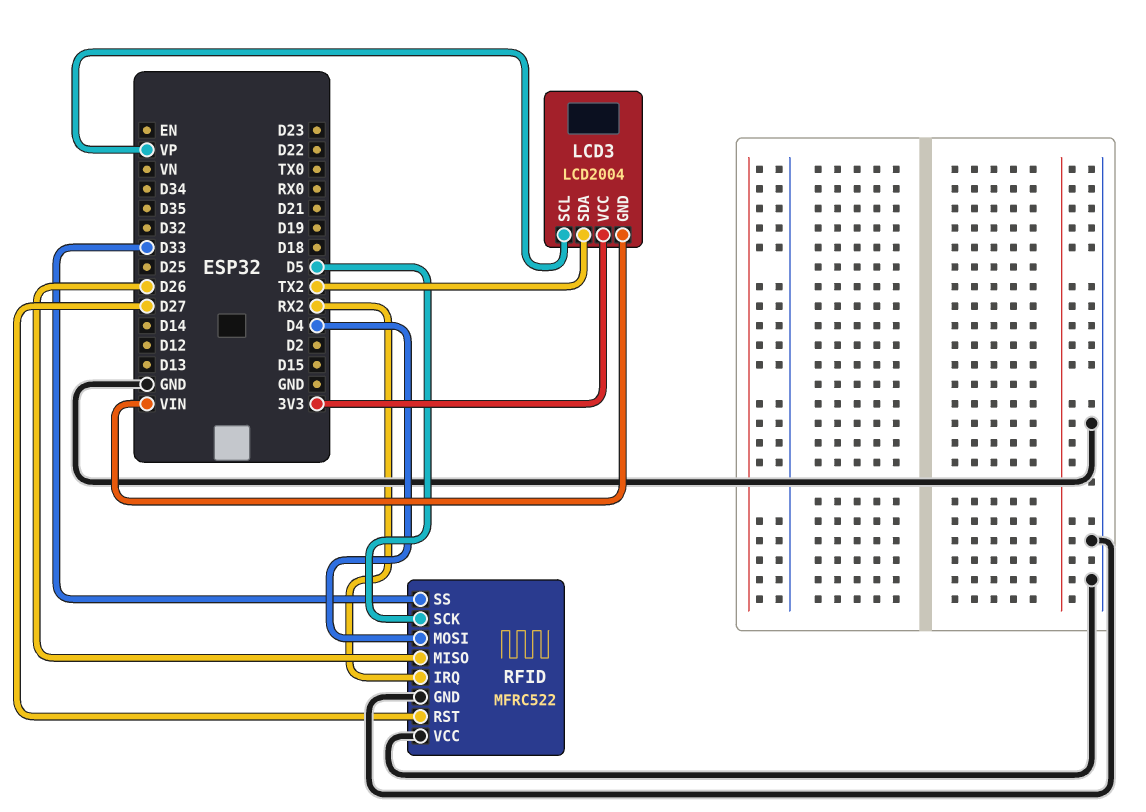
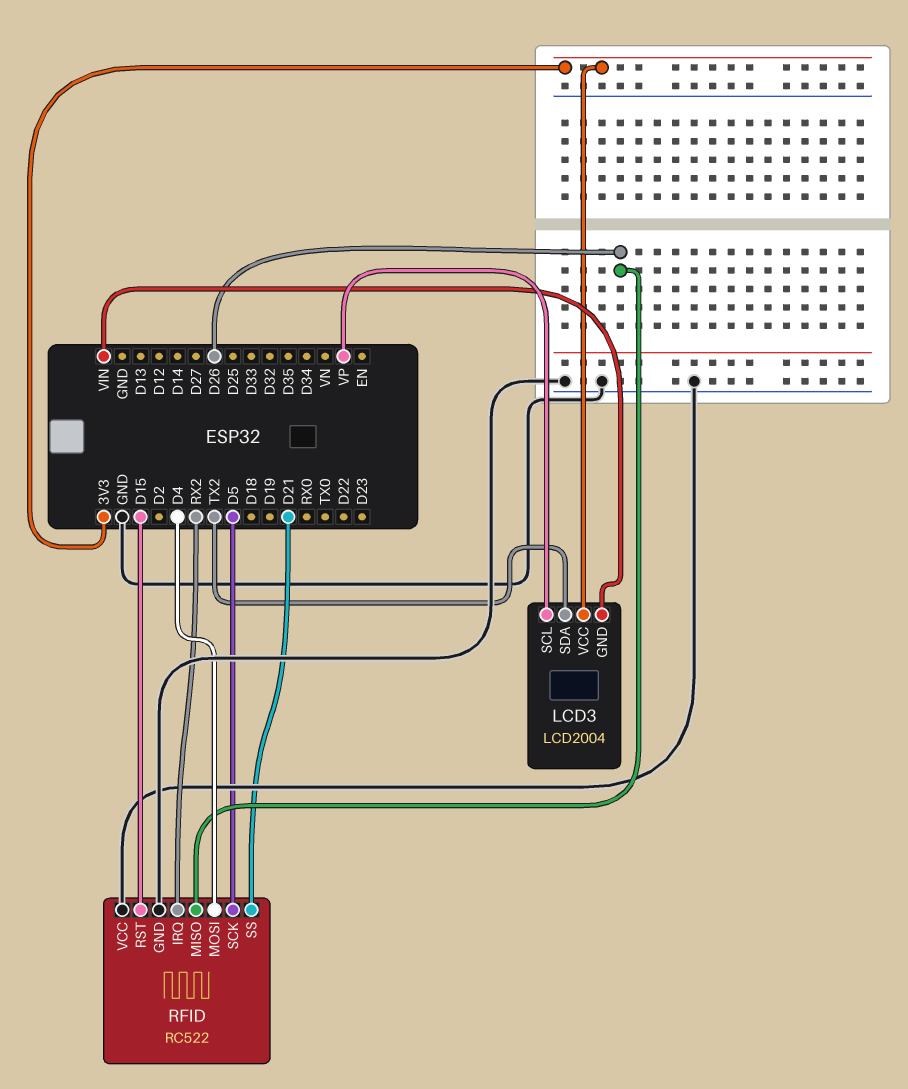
RFID: MFRC522 -> RC522
RFID pin RST: D27 -> D15
RFID pin SS: D33 -> D21

